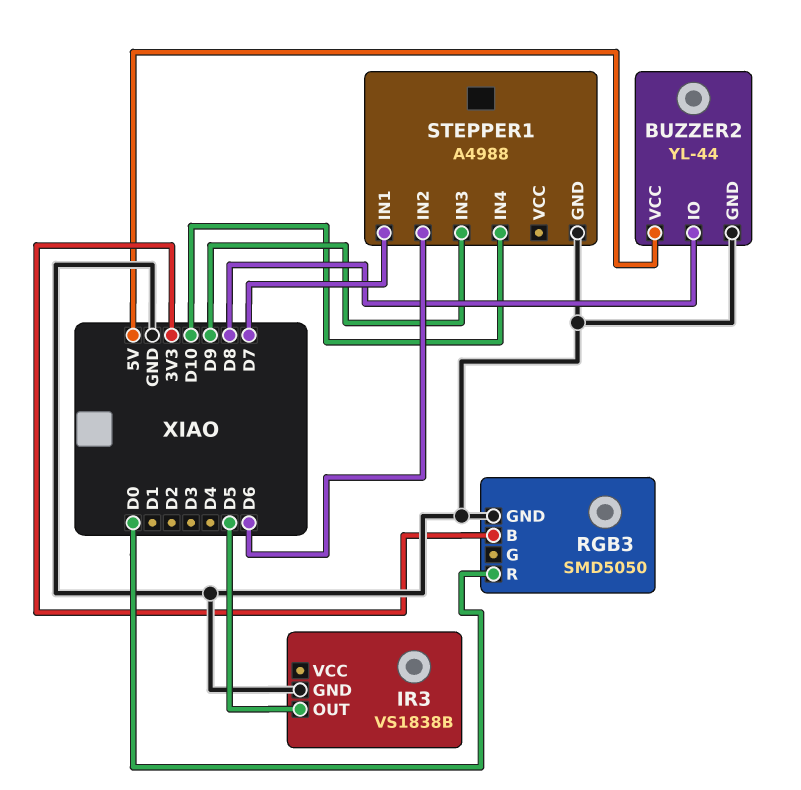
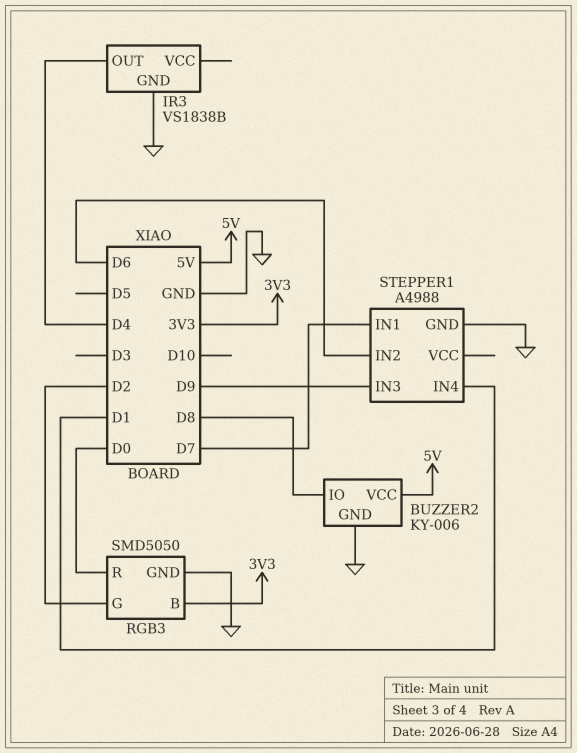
BUZZER2: YL-44 -> KY-006
IR3 pin OUT: D5 -> D4
RGB3 pin G: none -> D2
STEPPER1 pin IN4: D10 -> D1

